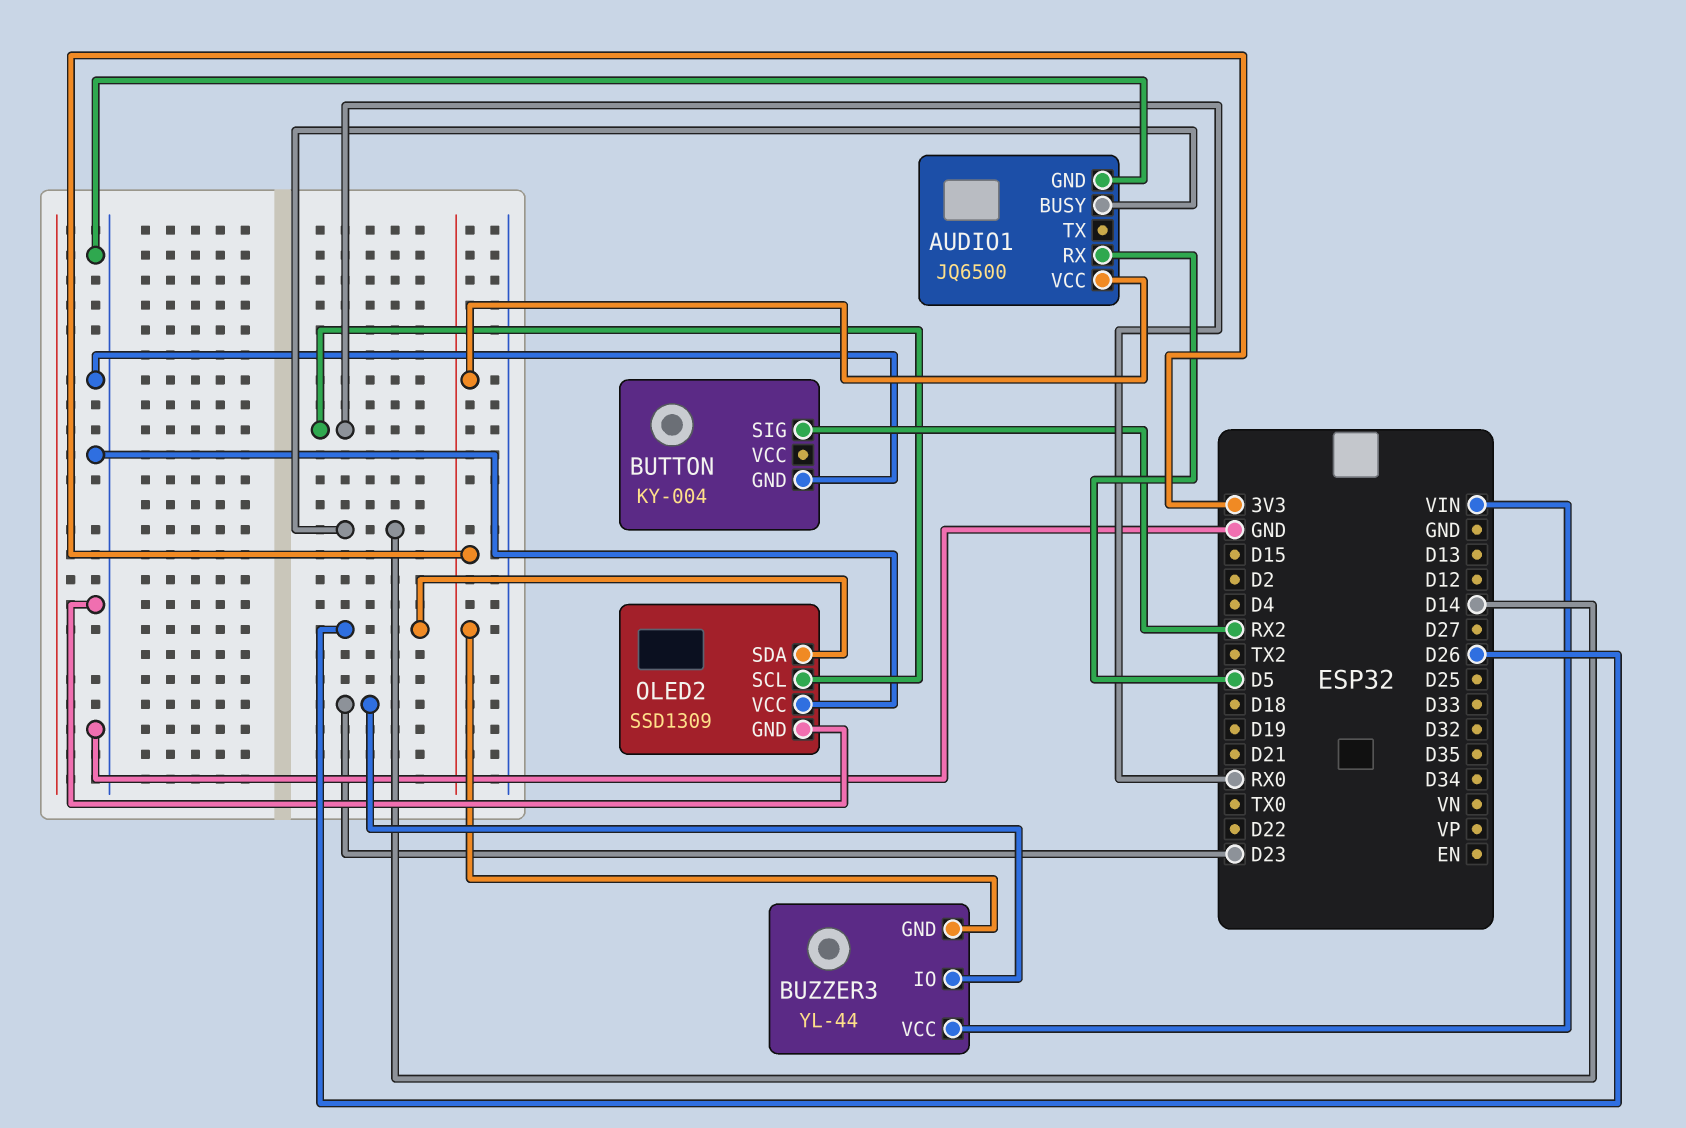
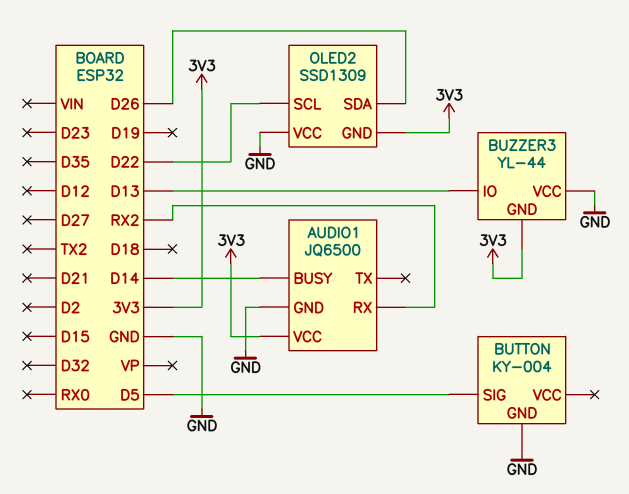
AUDIO1 pin RX: D5 -> RX2
BUTTON pin SIG: RX2 -> D5
BUZZER3 pin IO: D23 -> D13
BUZZER3 pin VCC: VIN -> GND
OLED2 pin GND: GND -> 3V3
OLED2 pin SCL: RX0 -> D22

